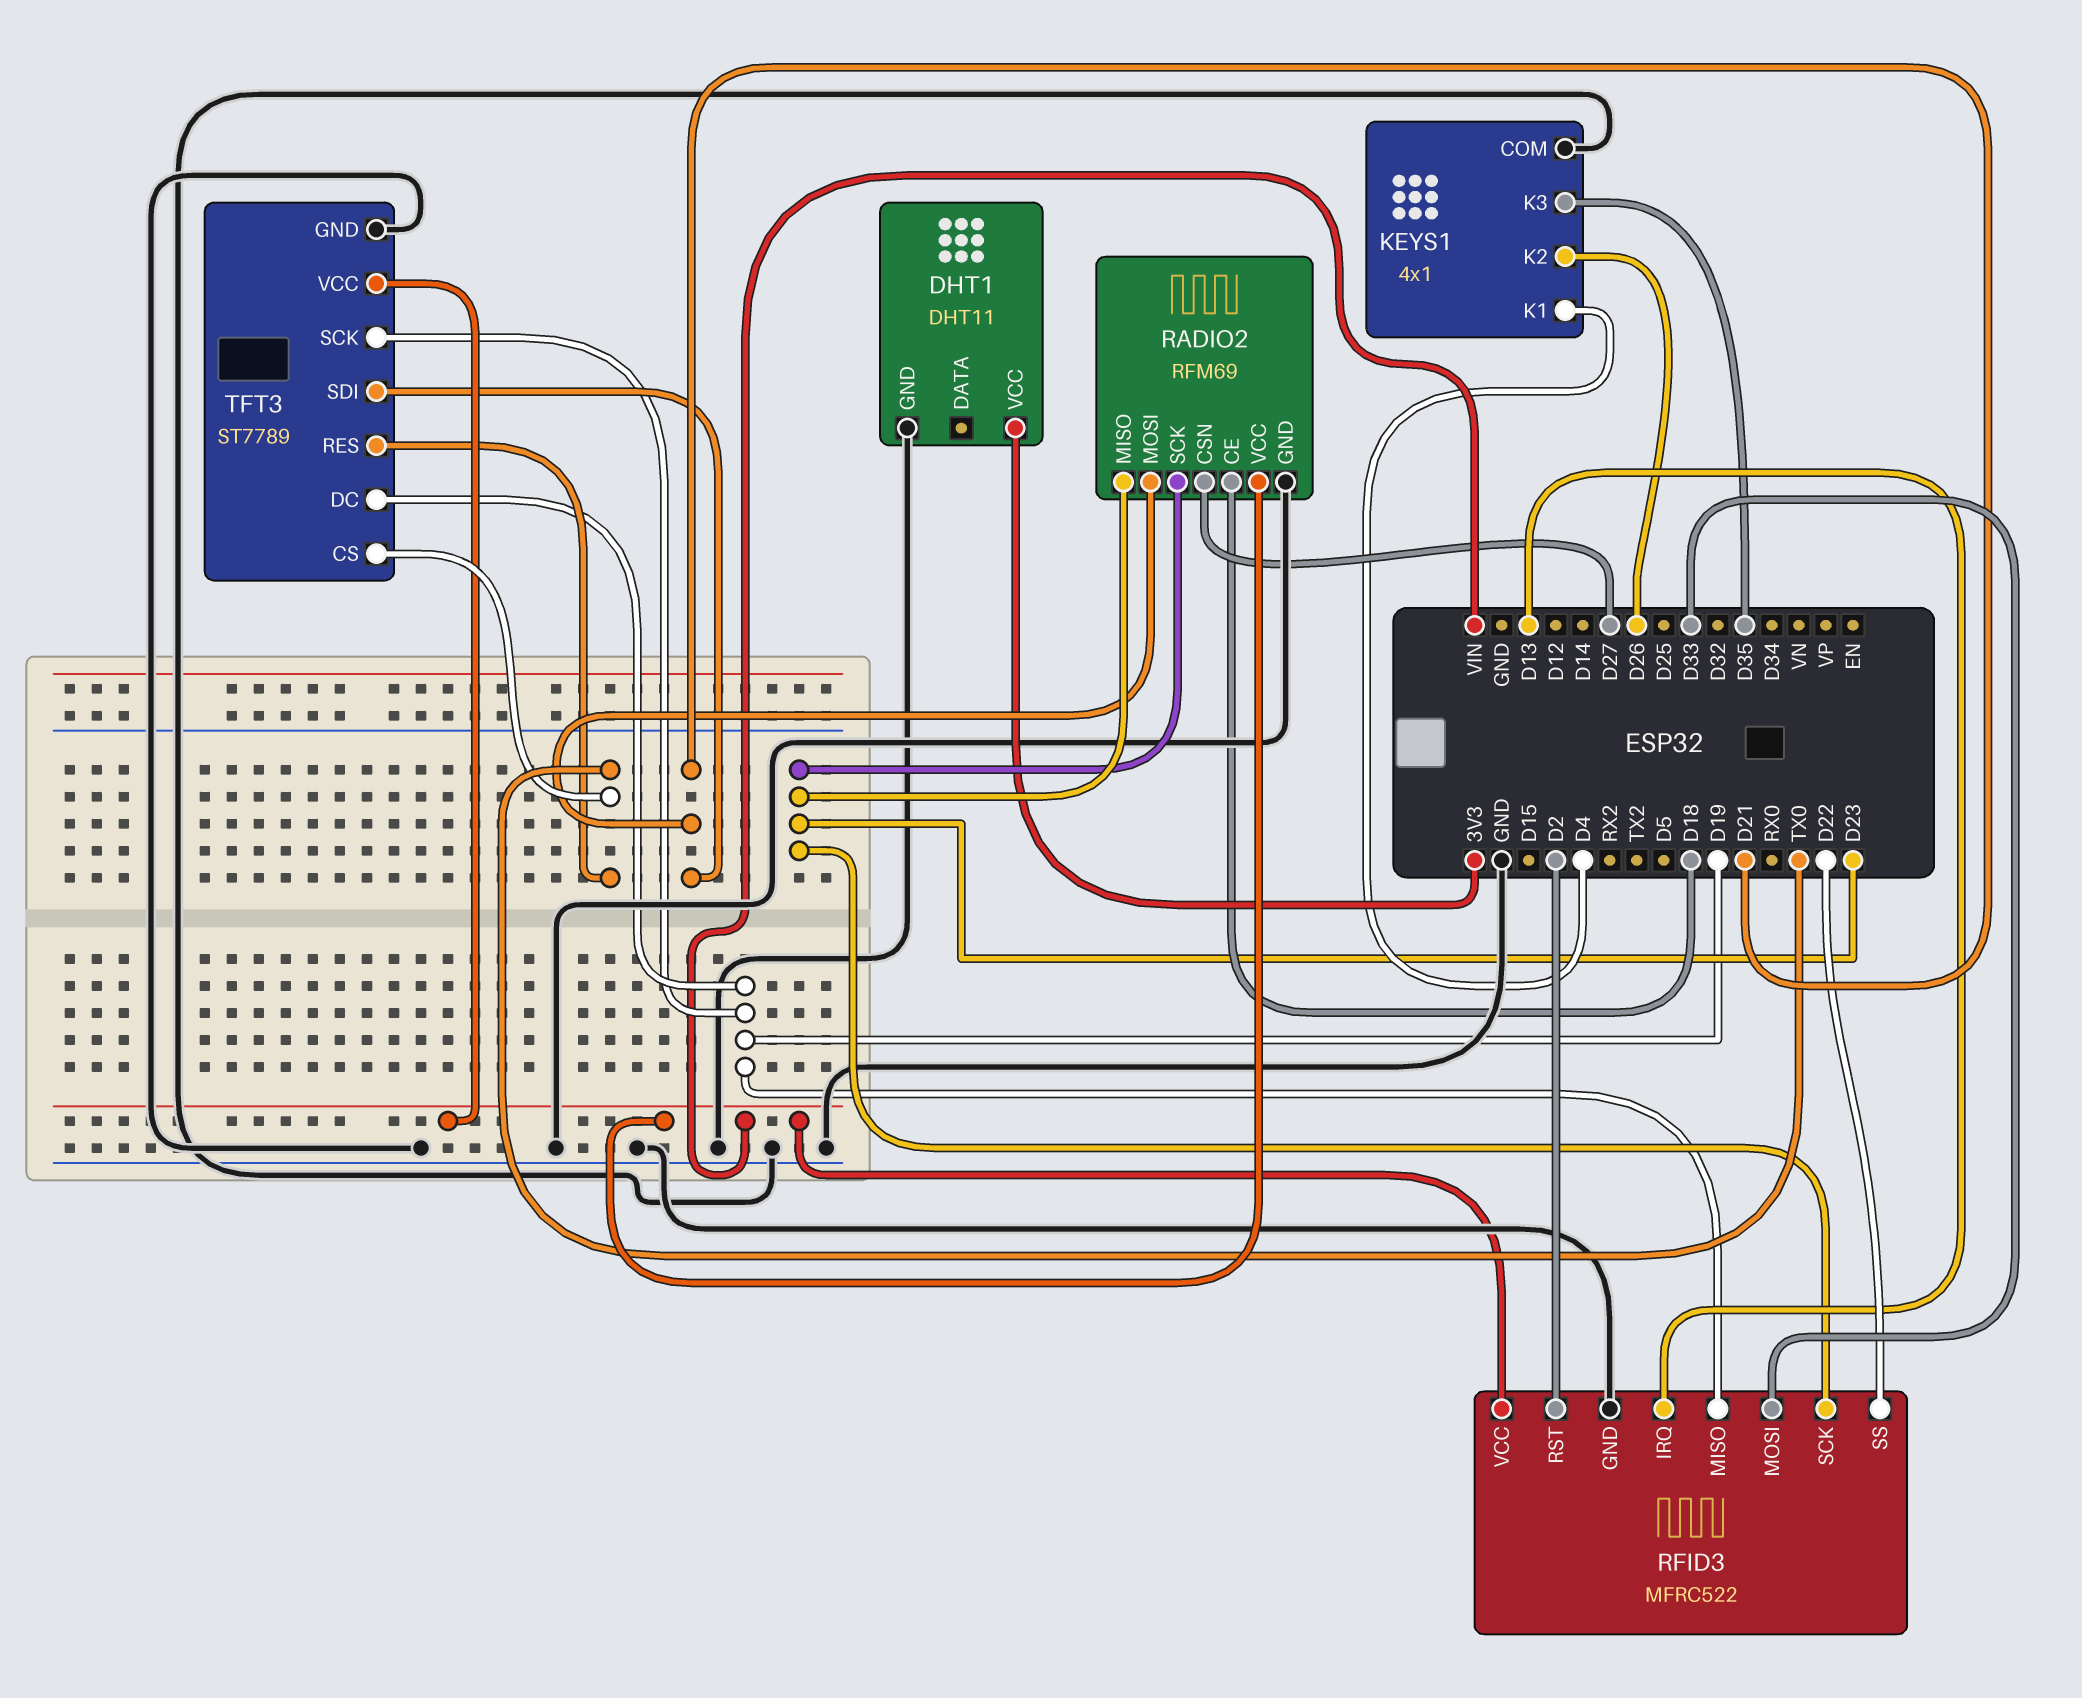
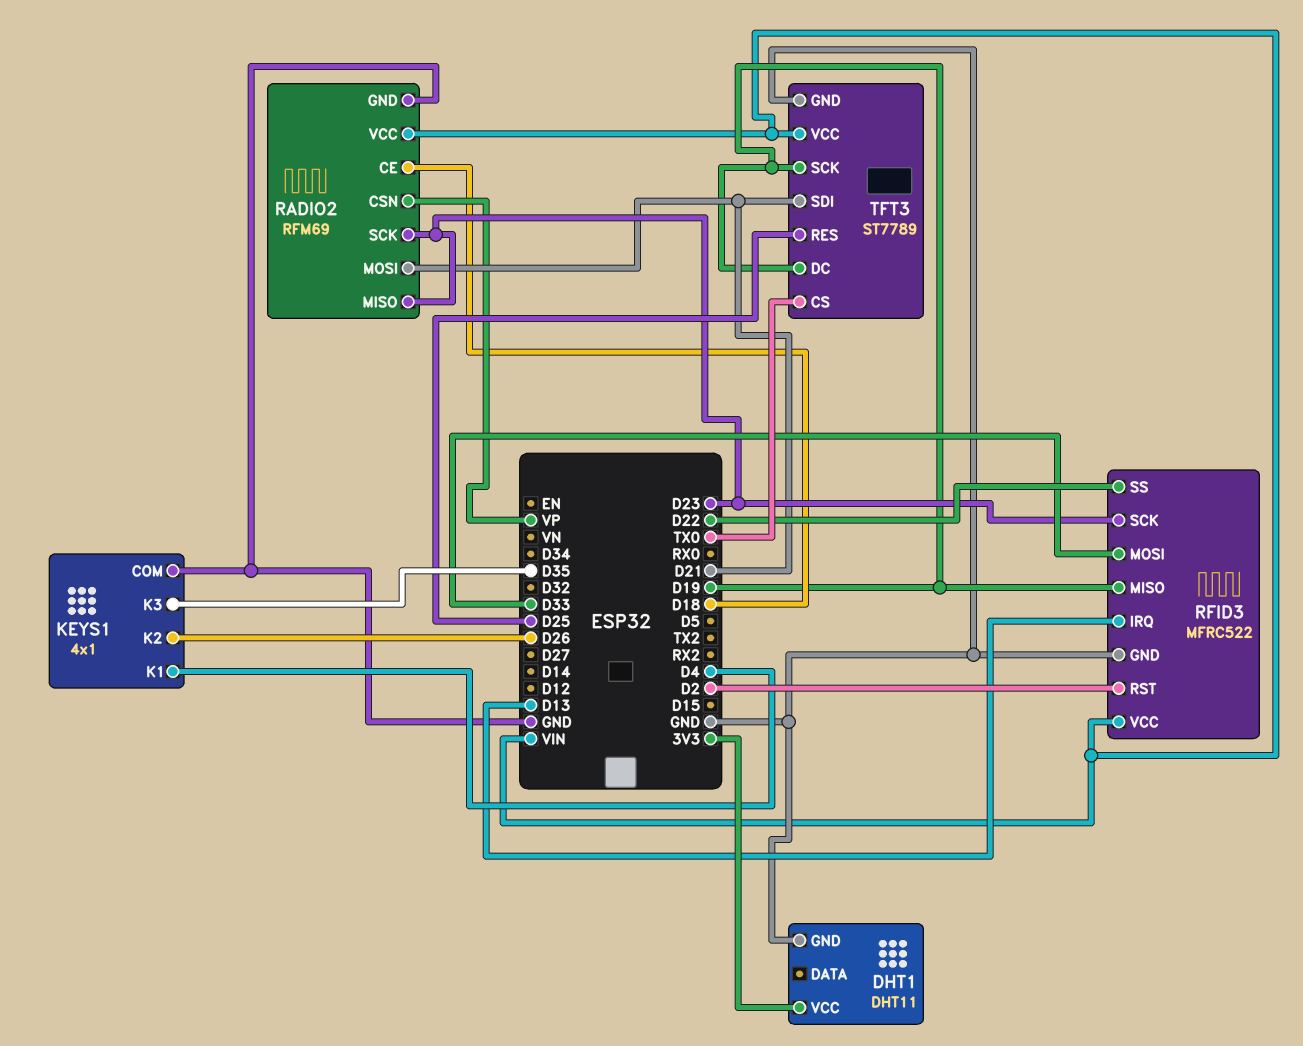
RADIO2 pin CSN: D27 -> VP
TFT3 pin RES: TX0 -> D25

